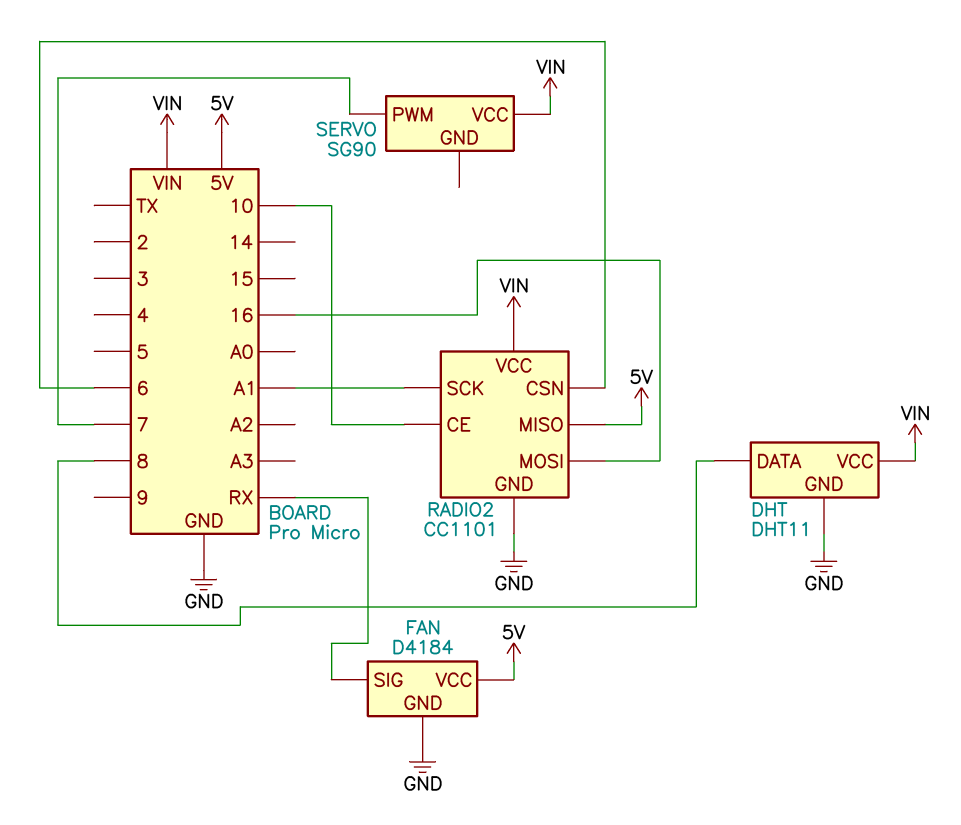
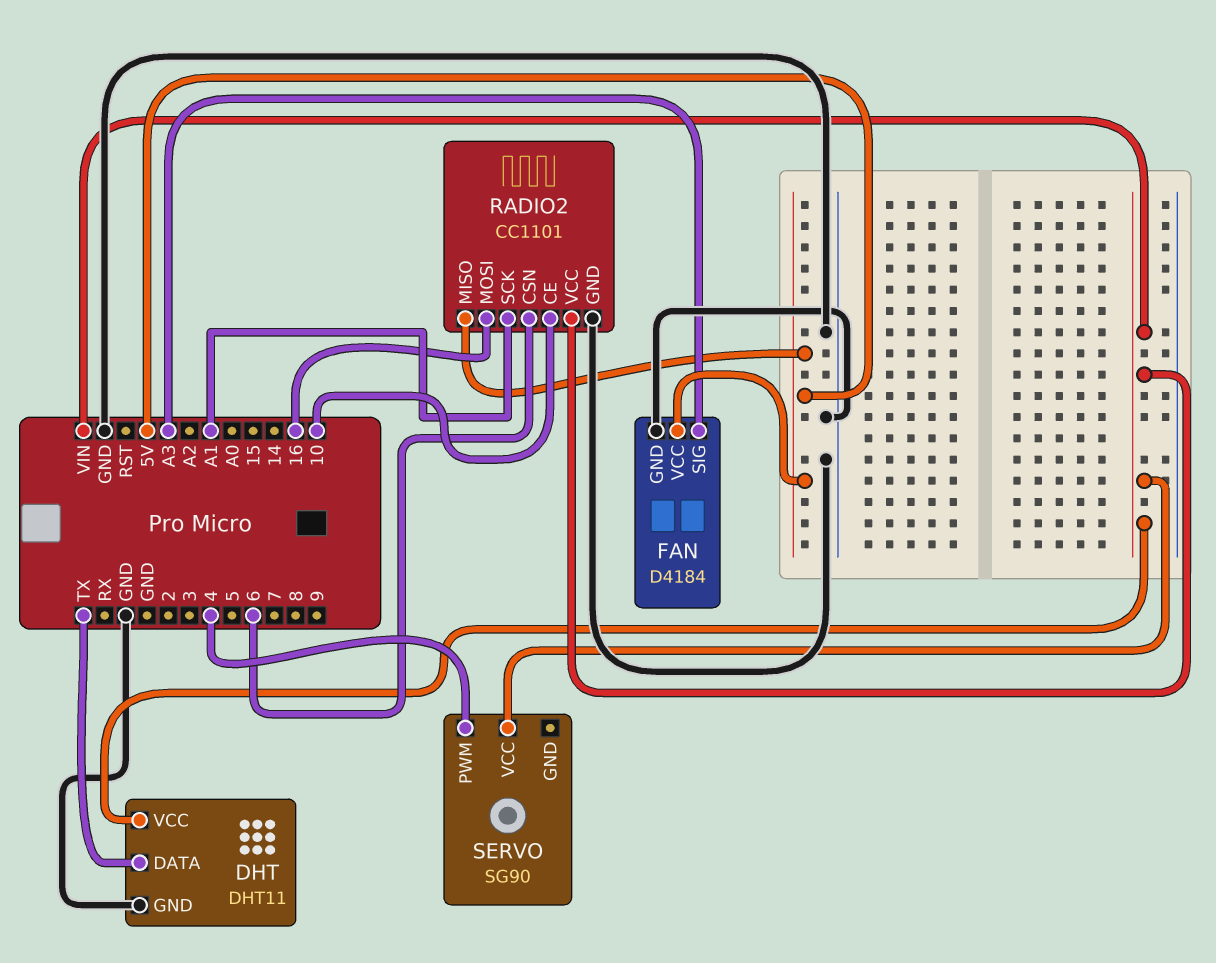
DHT pin DATA: 8 -> TX
FAN pin SIG: RX -> A3
SERVO pin PWM: 7 -> 4

